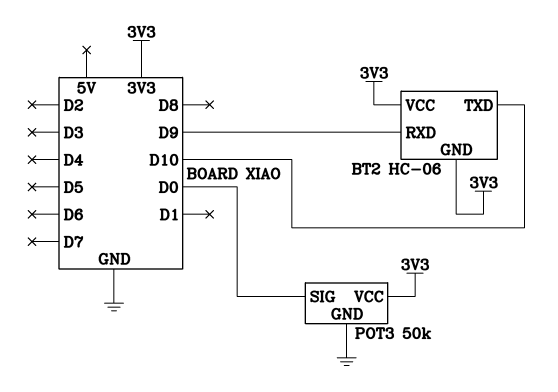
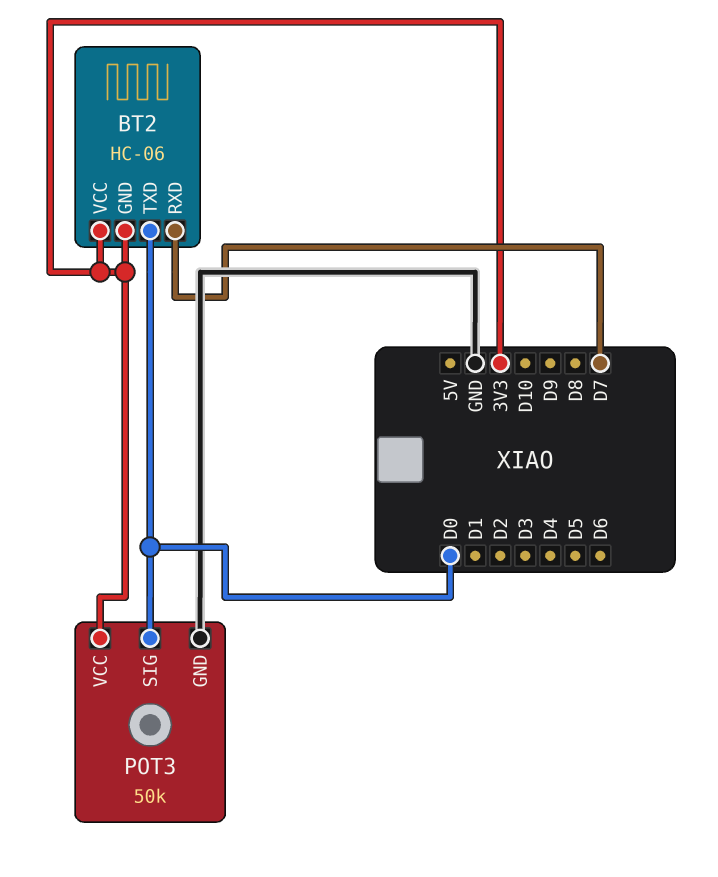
BT2 pin RXD: D9 -> D7
BT2 pin TXD: D10 -> D0

